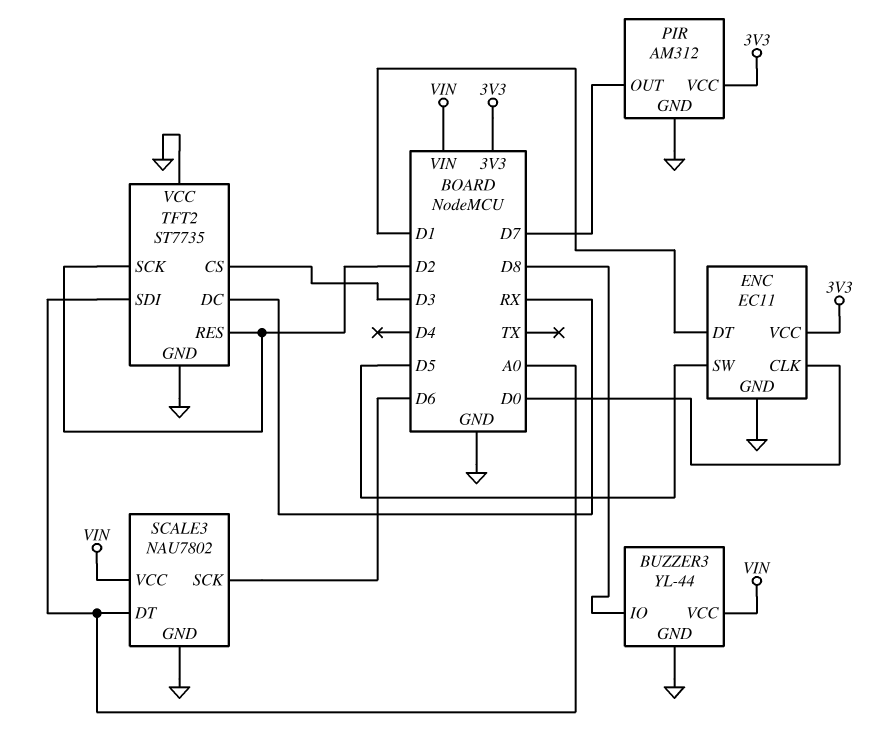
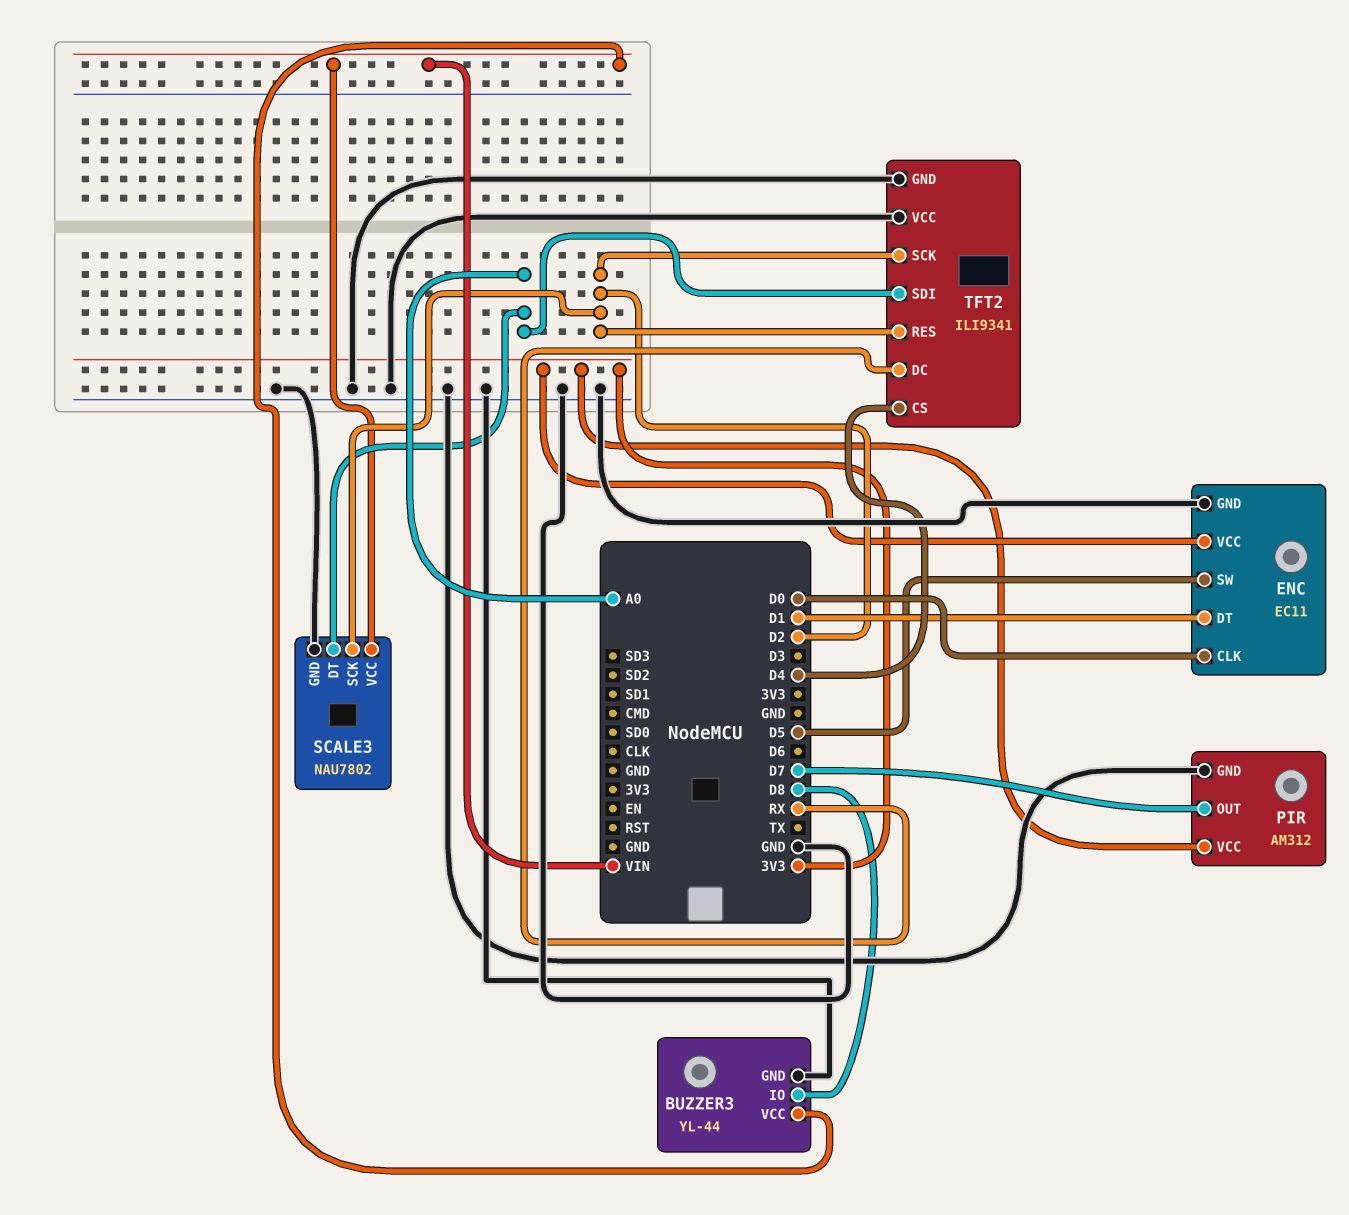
SCALE3 pin SCK: D6 -> D2
TFT2: ST7735 -> ILI9341
TFT2 pin CS: D3 -> D4

